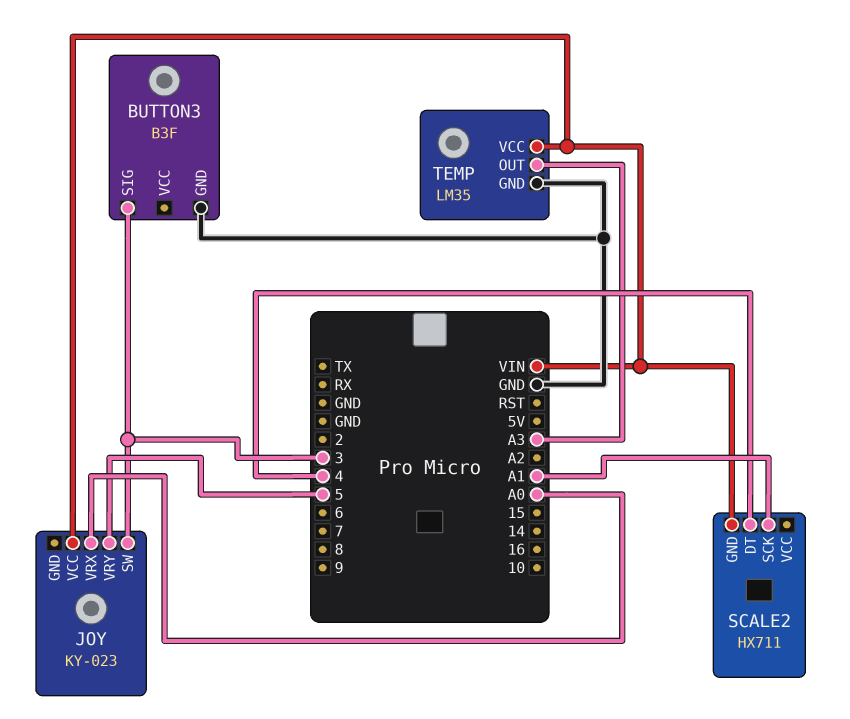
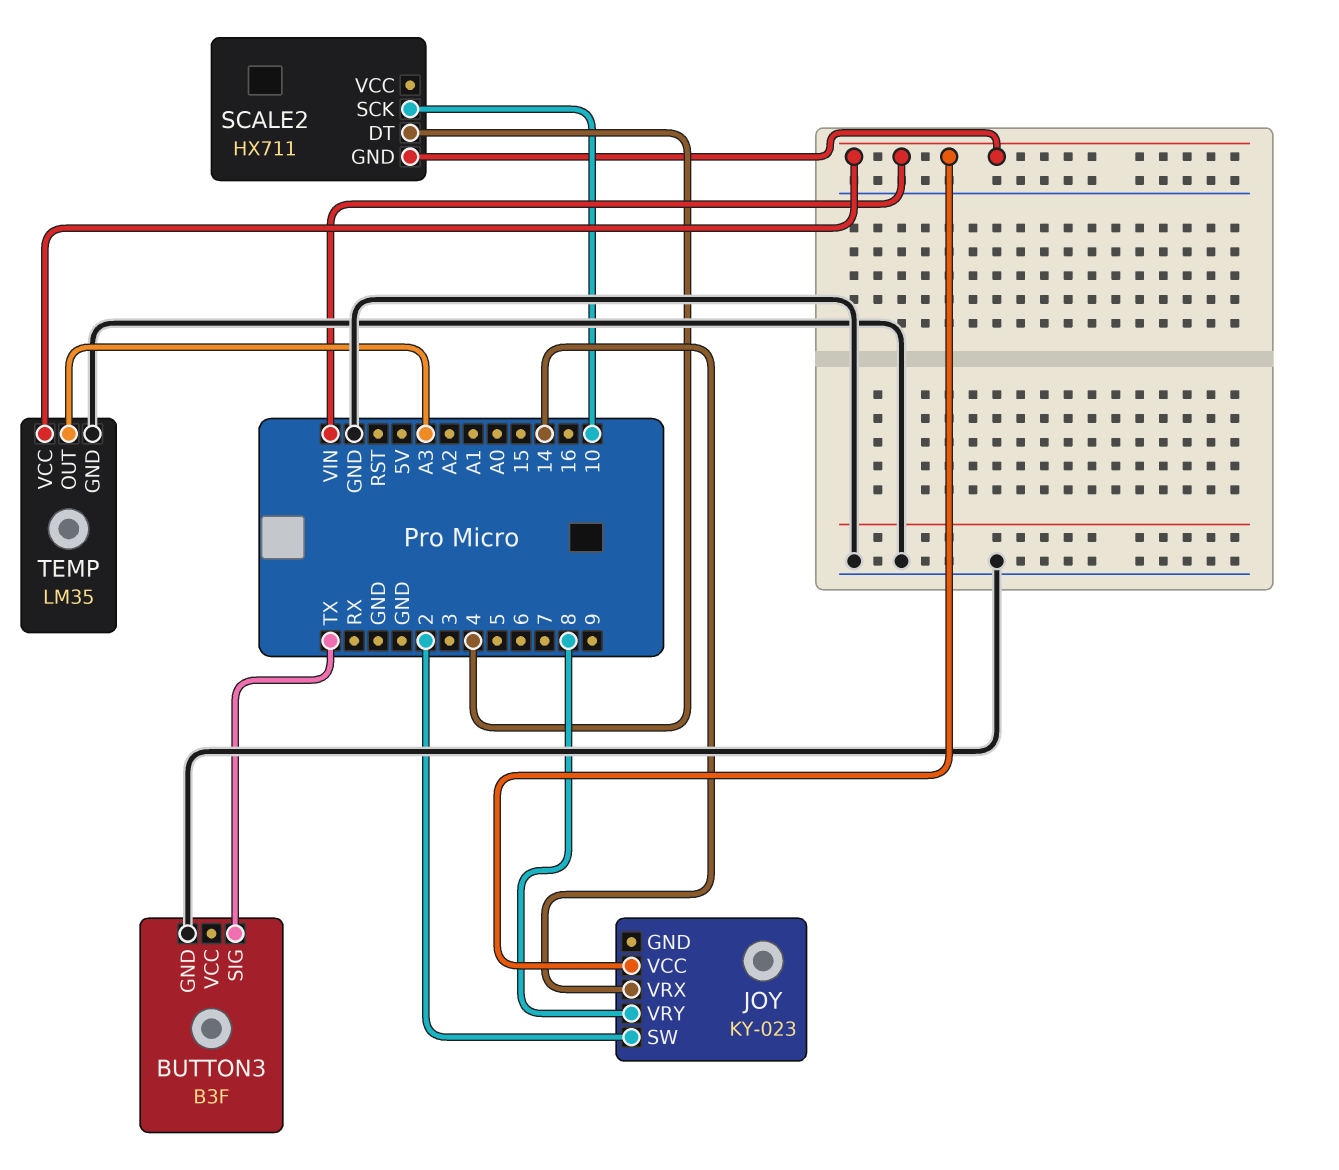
BUTTON3 pin SIG: 3 -> TX
JOY pin SW: 3 -> 2
JOY pin VRX: A0 -> 14
JOY pin VRY: 5 -> 8
SCALE2 pin SCK: A1 -> 10

